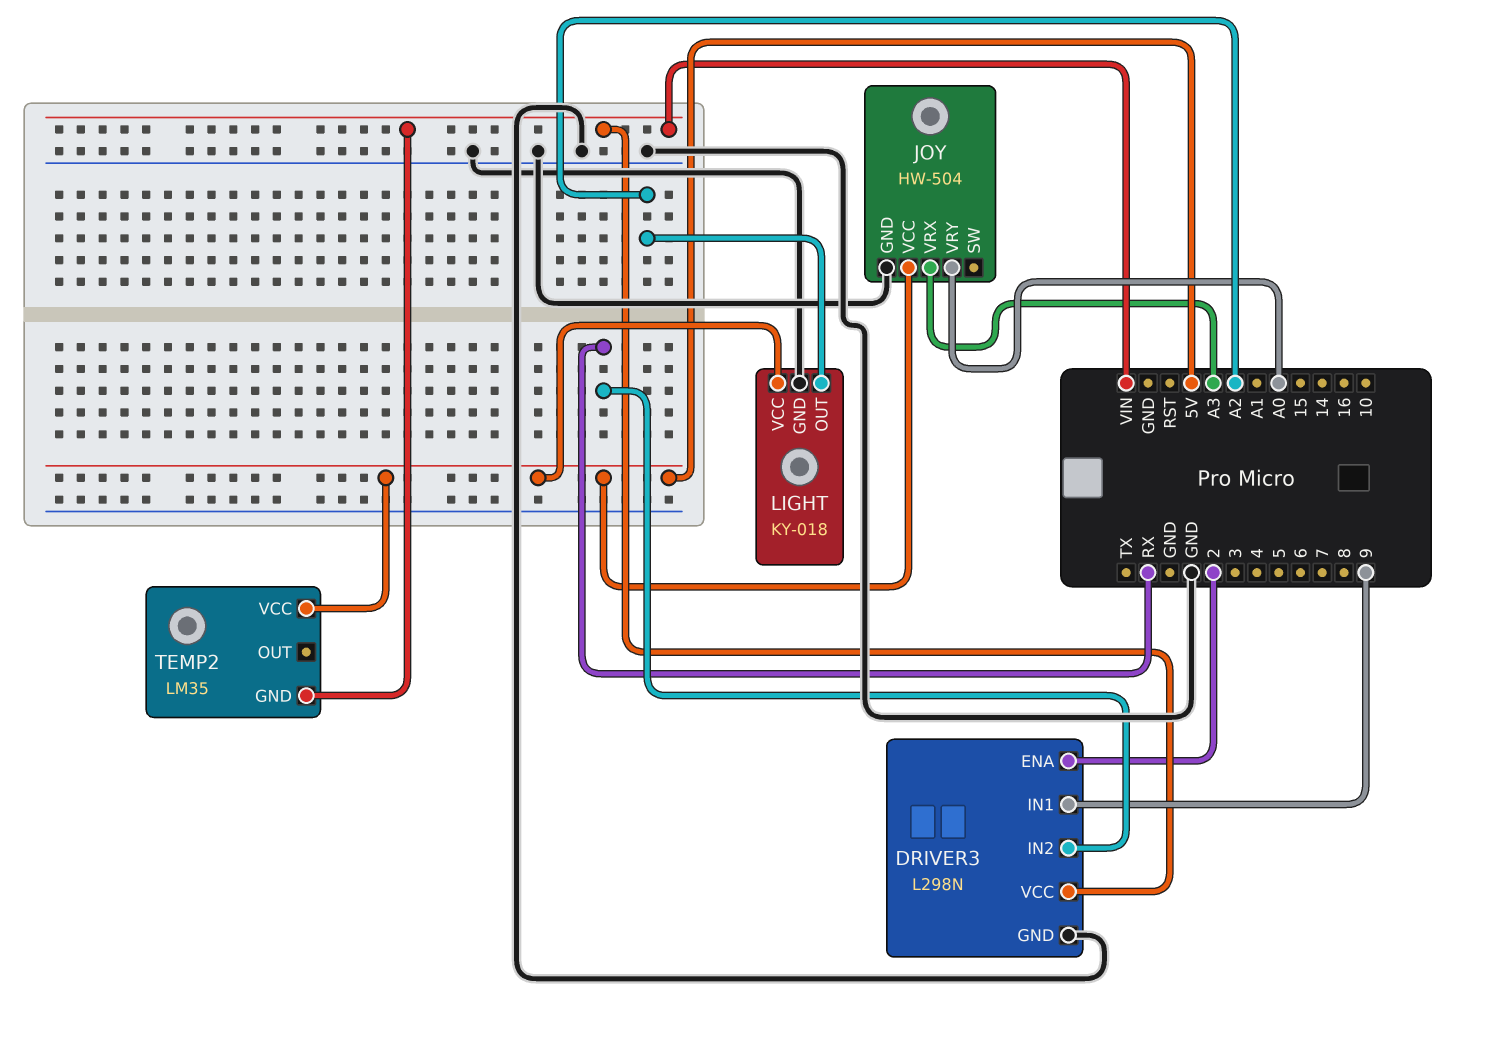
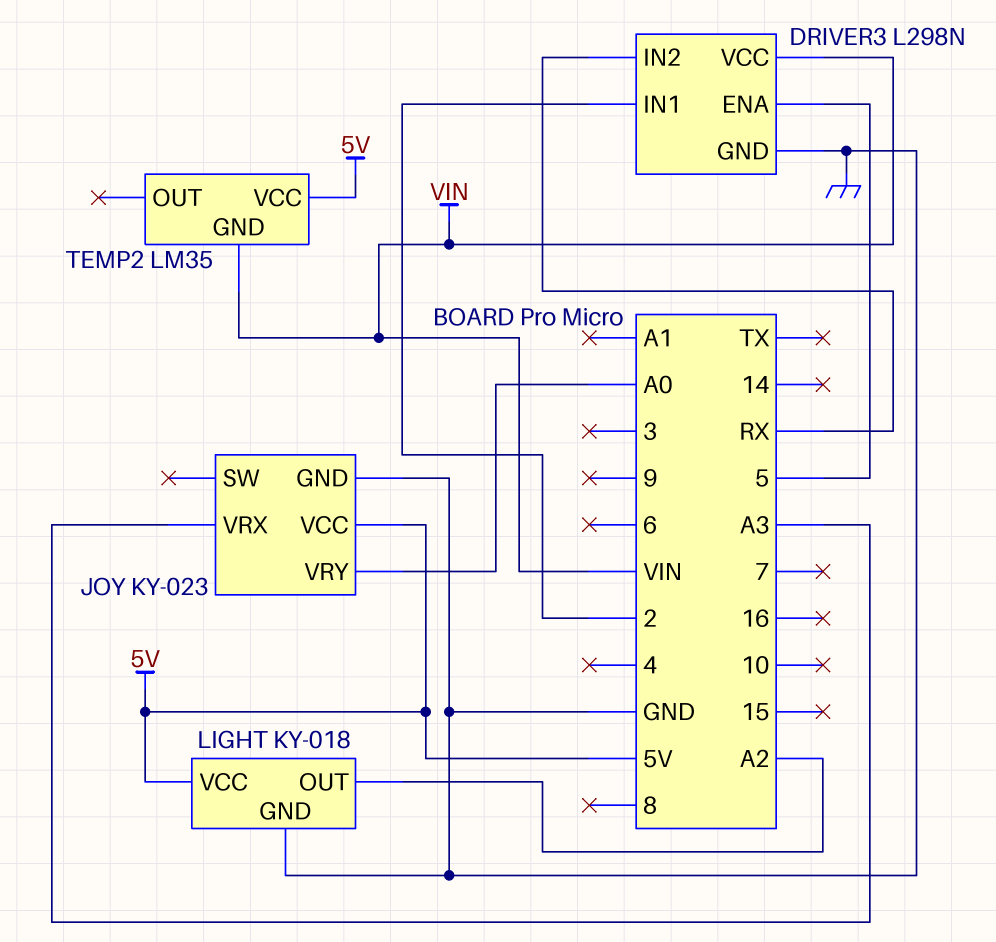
DRIVER3 pin ENA: 2 -> 5
DRIVER3 pin IN1: 9 -> 2
JOY: HW-504 -> KY-023

